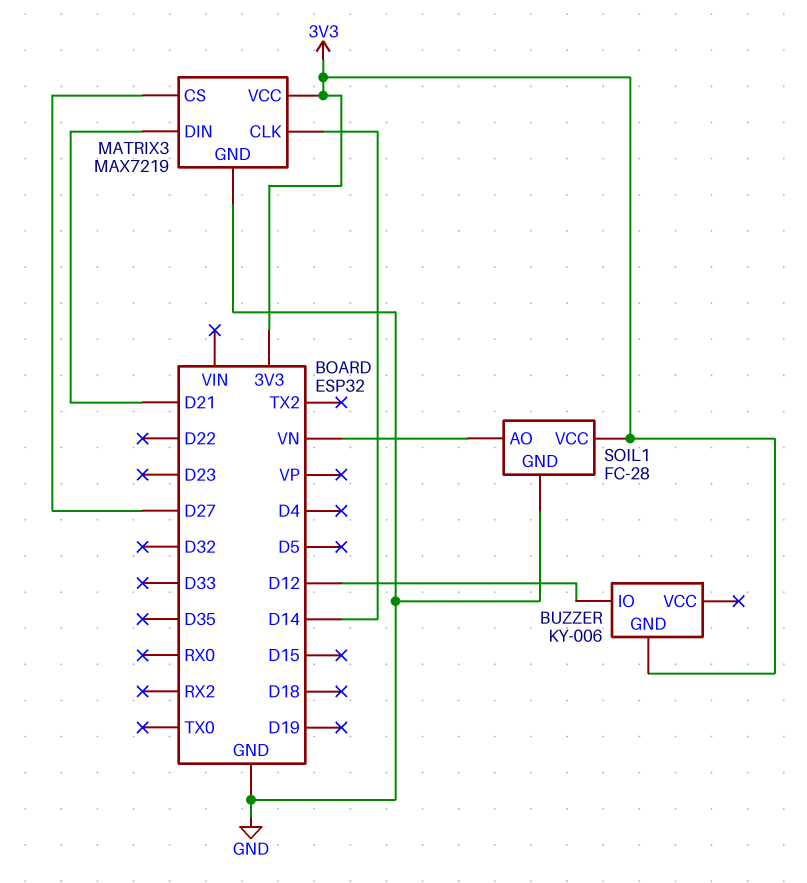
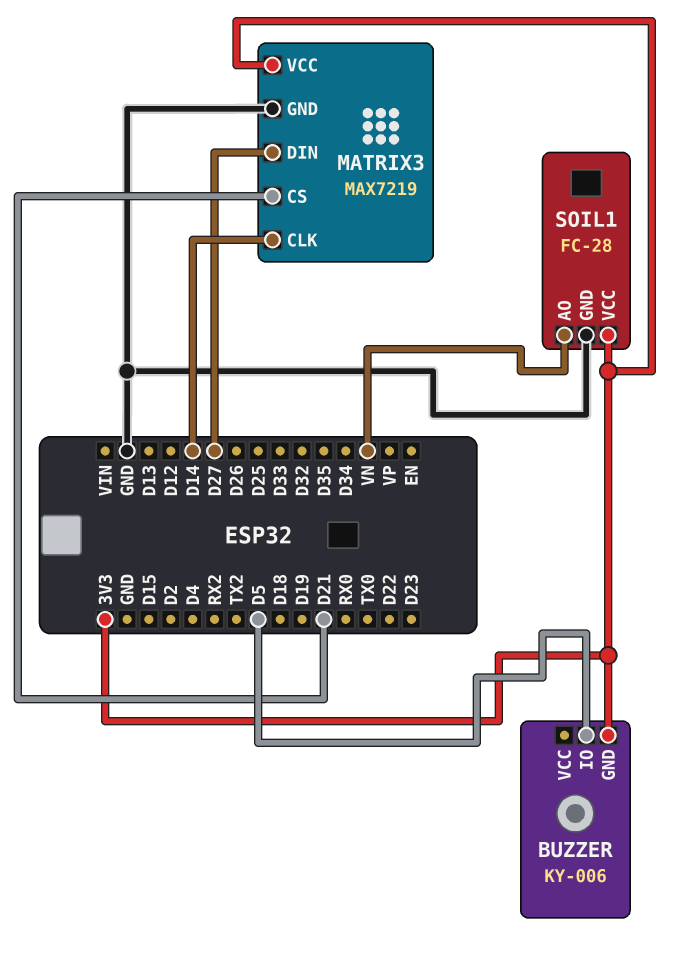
BUZZER pin IO: D12 -> D5
MATRIX3 pin CS: D27 -> D21
MATRIX3 pin DIN: D21 -> D27

